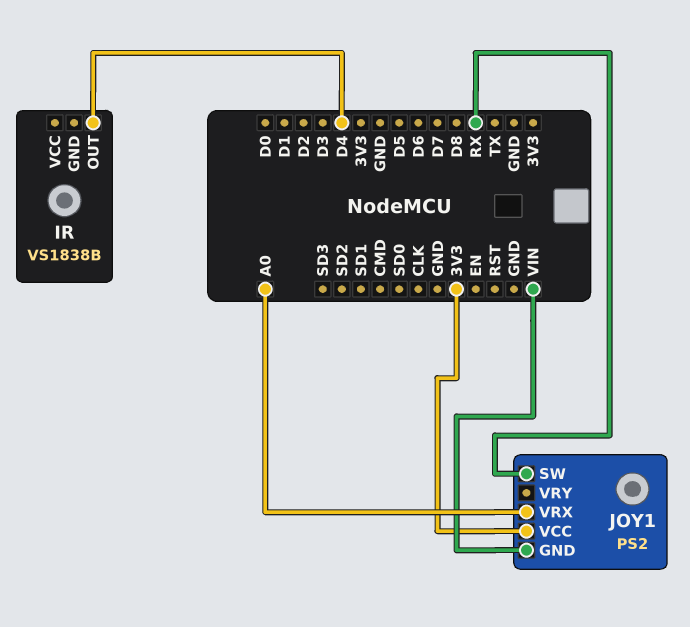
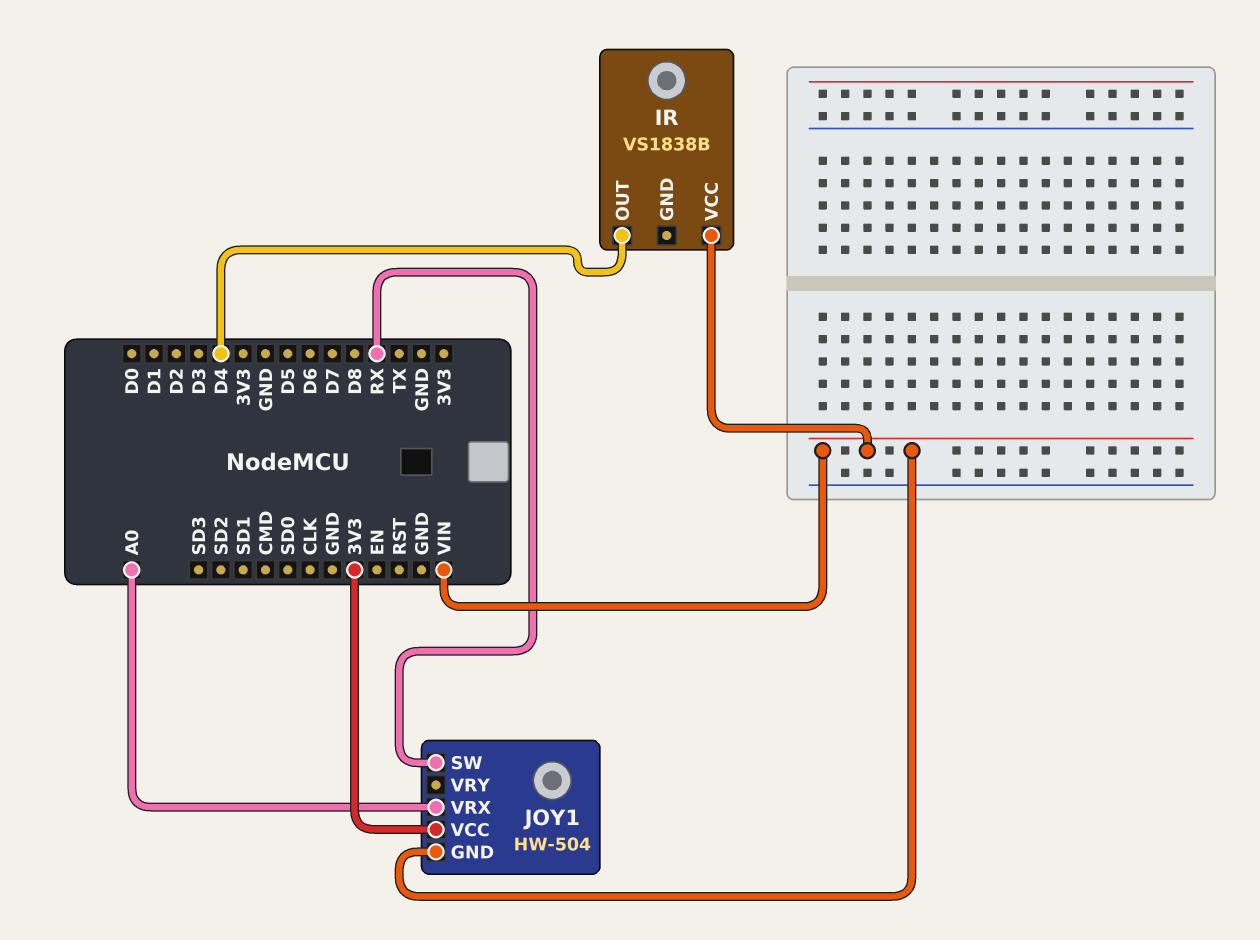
IR pin VCC: none -> VIN
JOY1: PS2 -> HW-504

